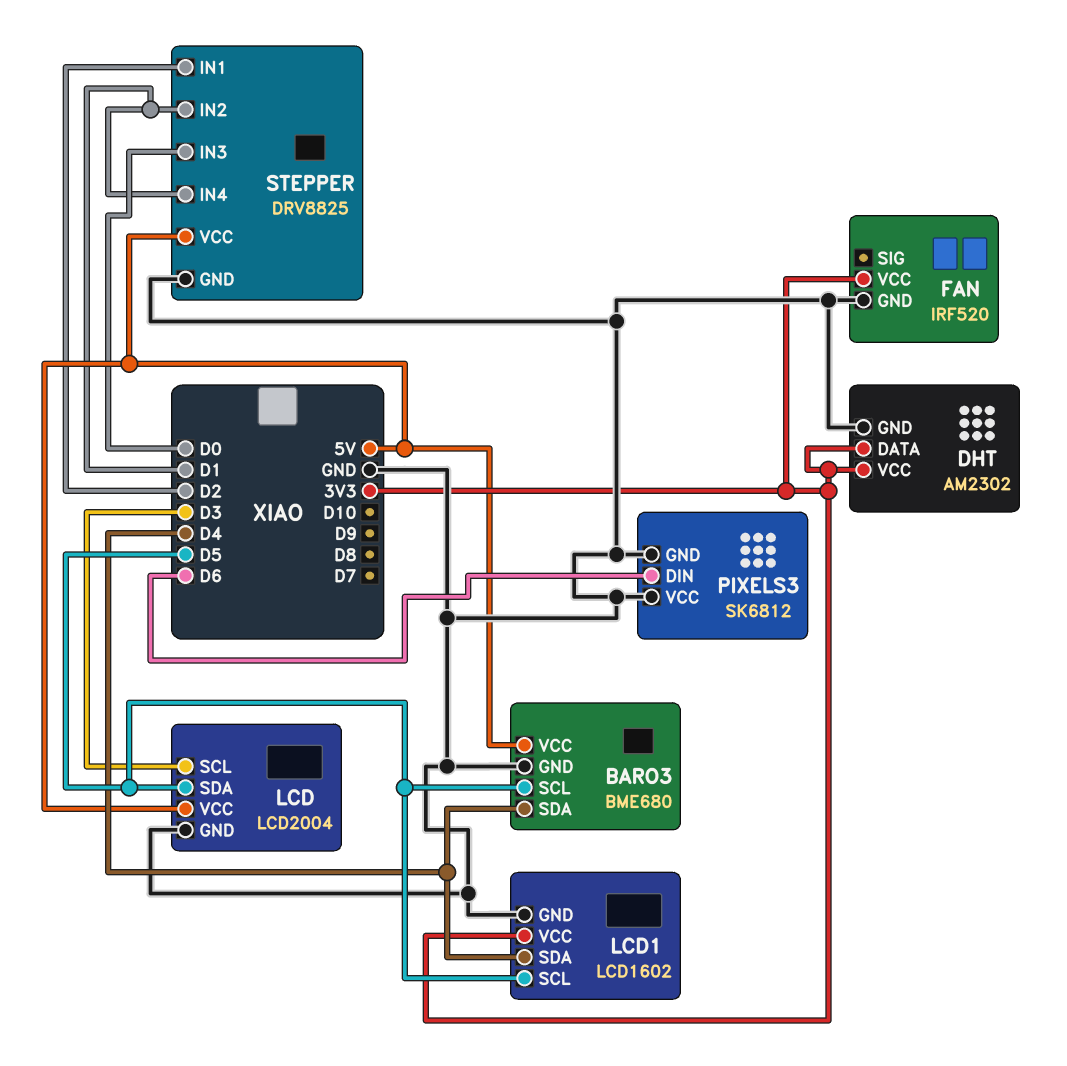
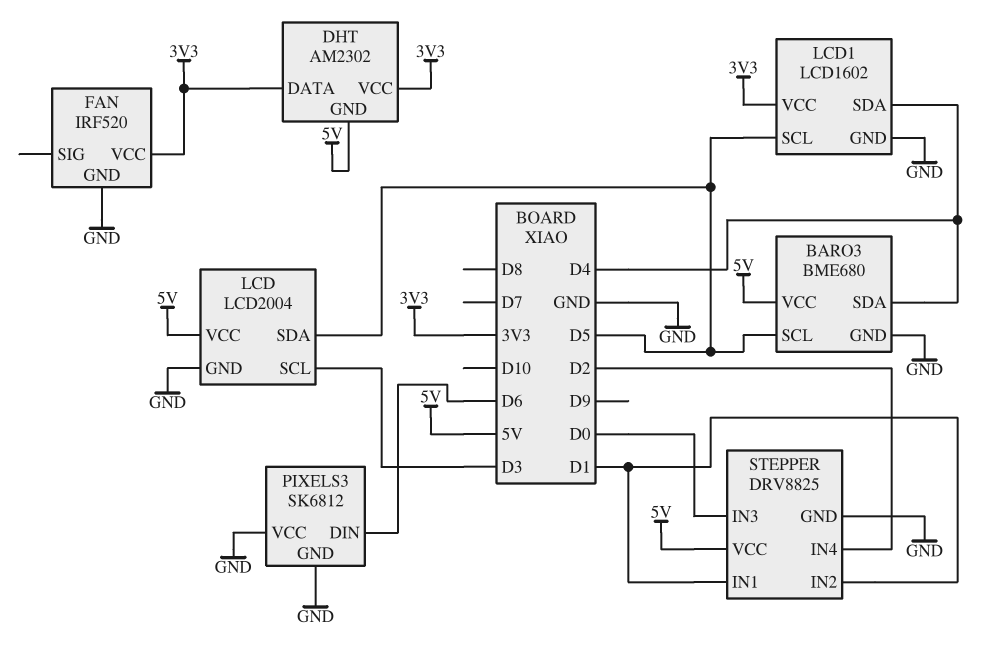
DHT pin GND: GND -> 5V
STEPPER pin IN1: D2 -> D1
STEPPER pin IN4: D1 -> D2

